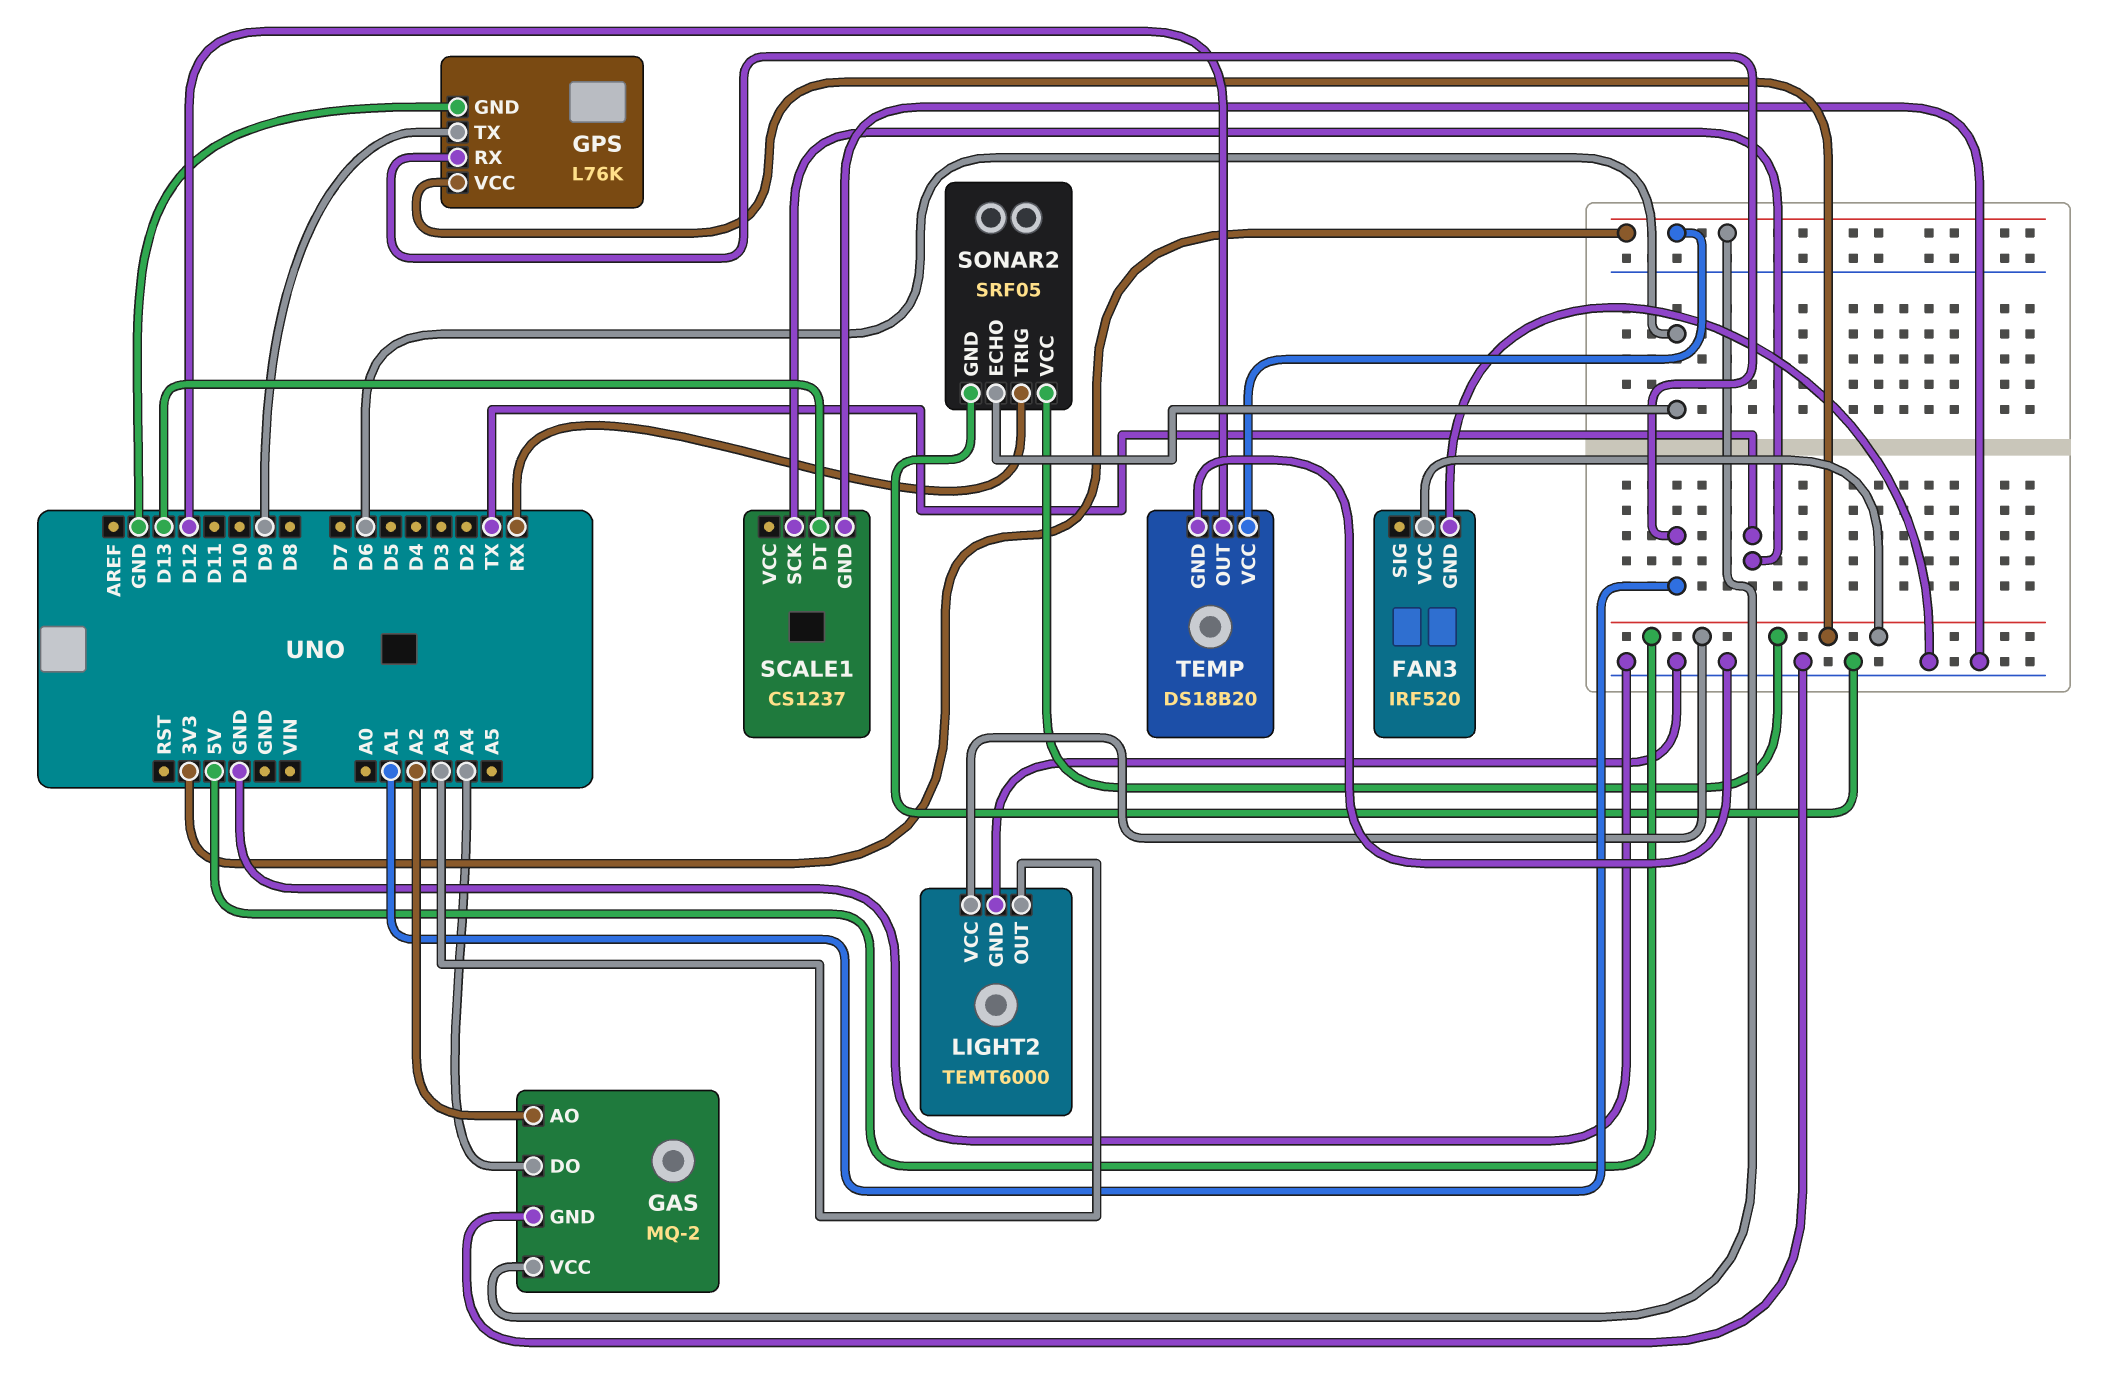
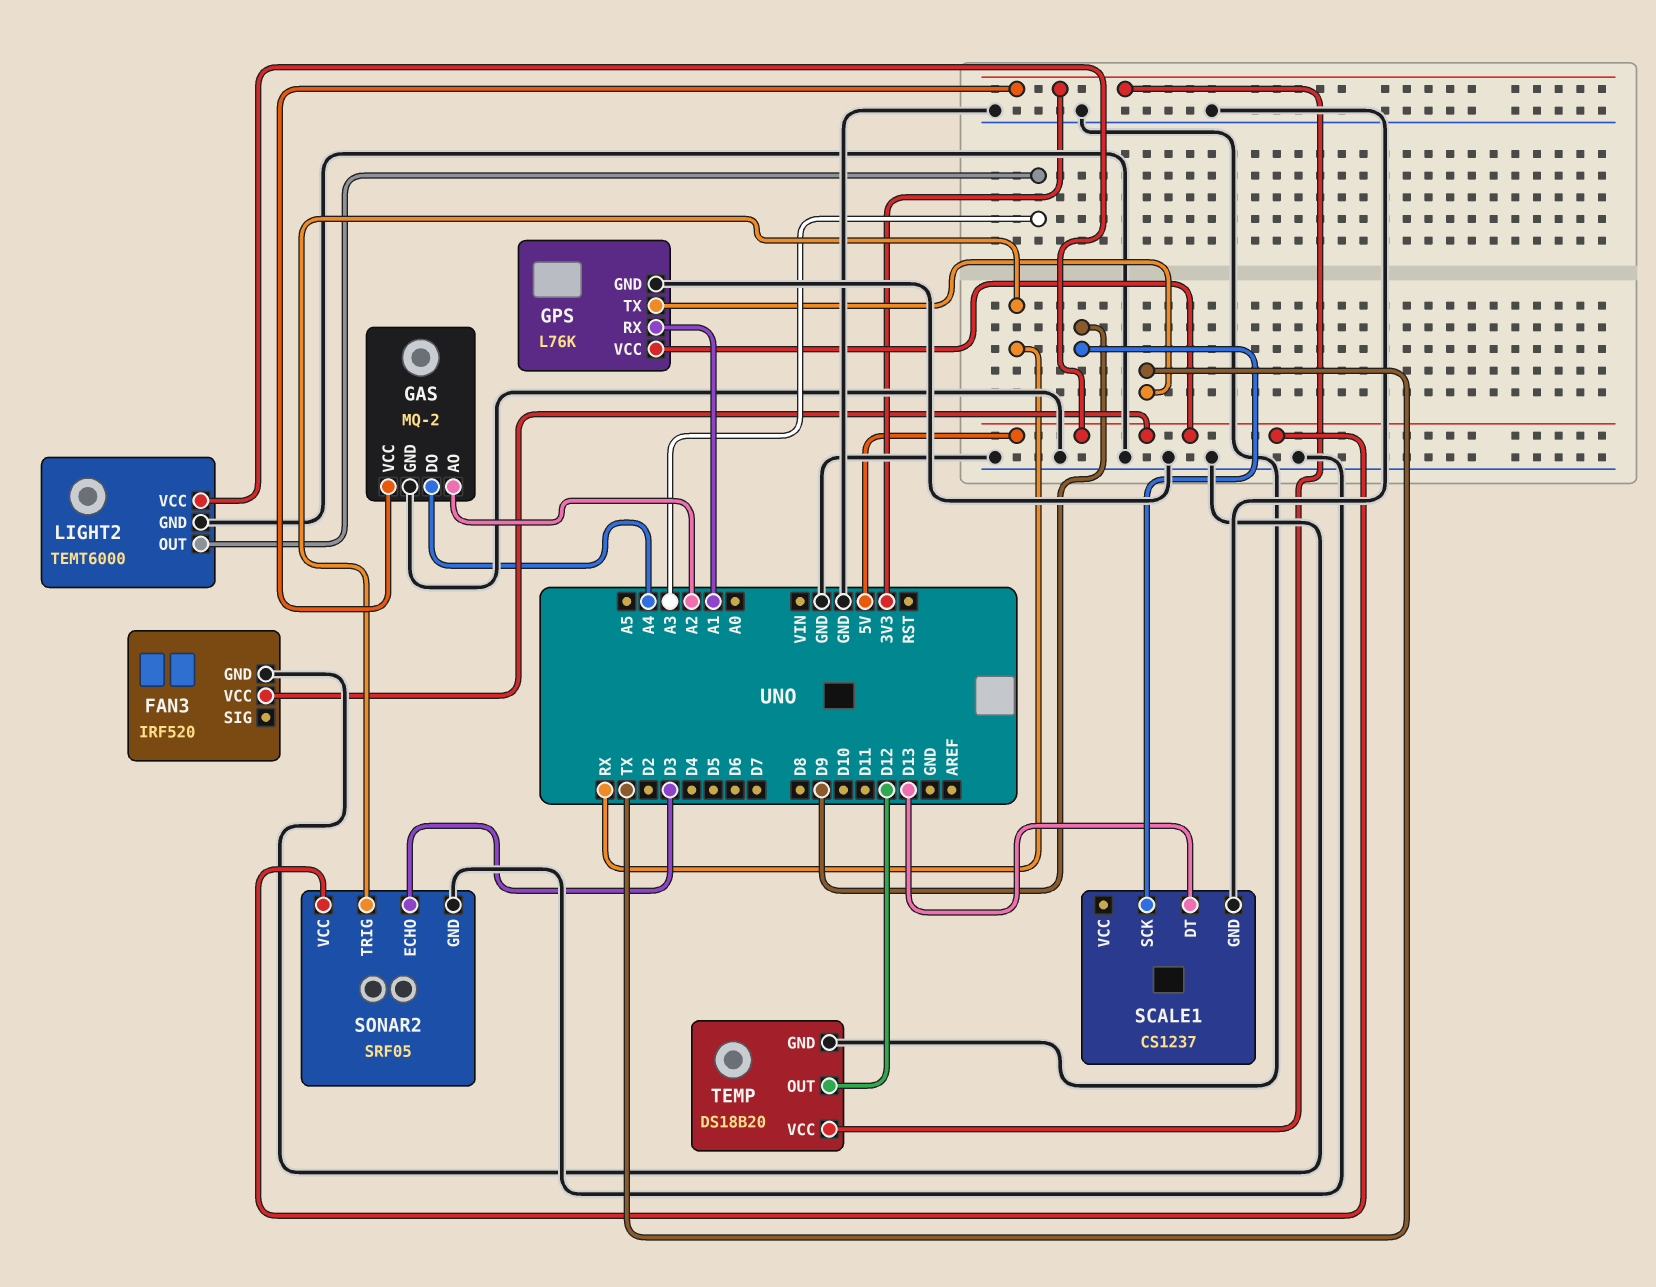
GPS pin TX: D9 -> TX
SCALE1 pin SCK: TX -> D9
SONAR2 pin ECHO: D6 -> D3

